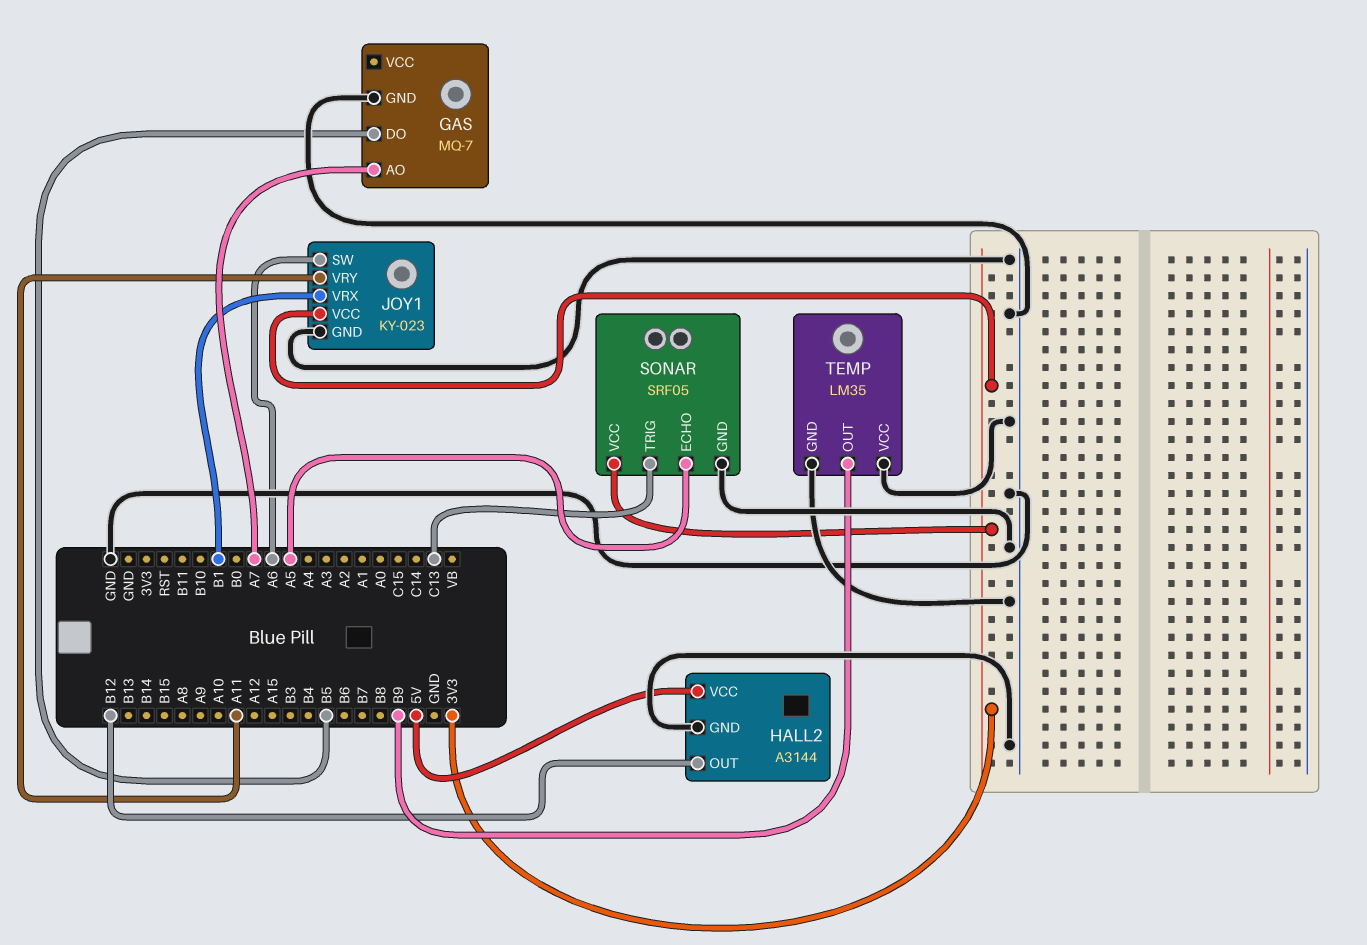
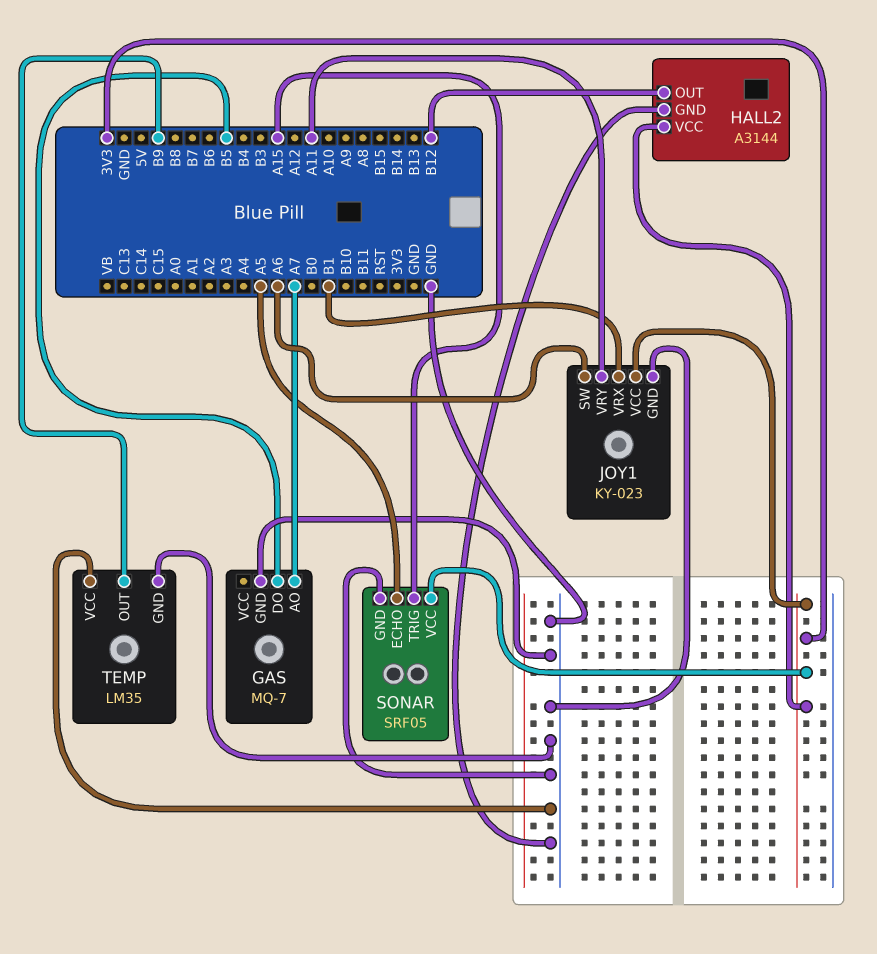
HALL2 pin VCC: 5V -> 3V3
SONAR pin TRIG: C13 -> A15

